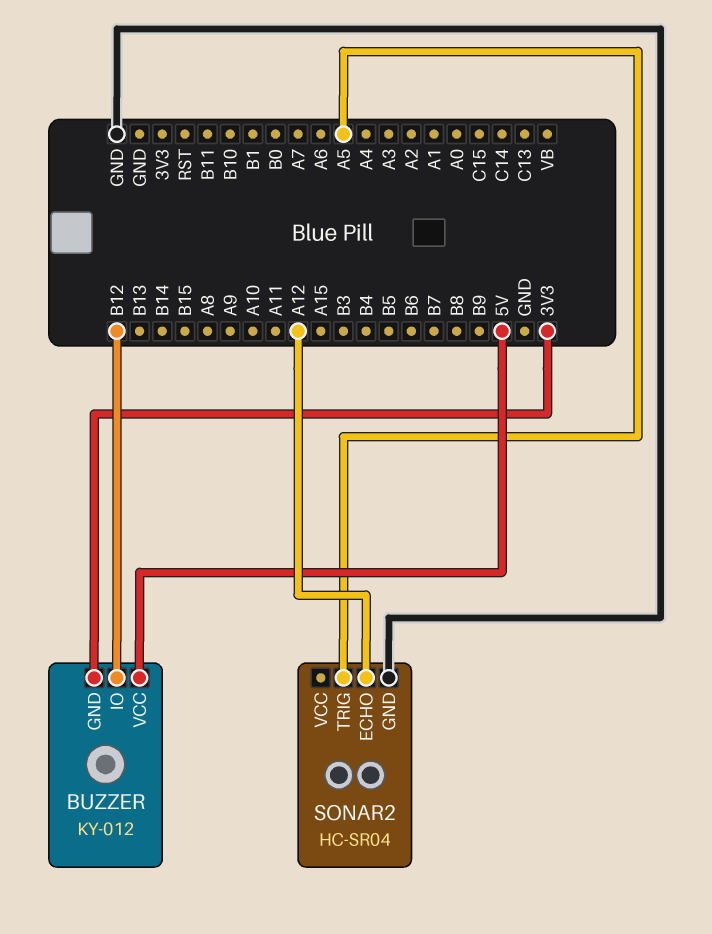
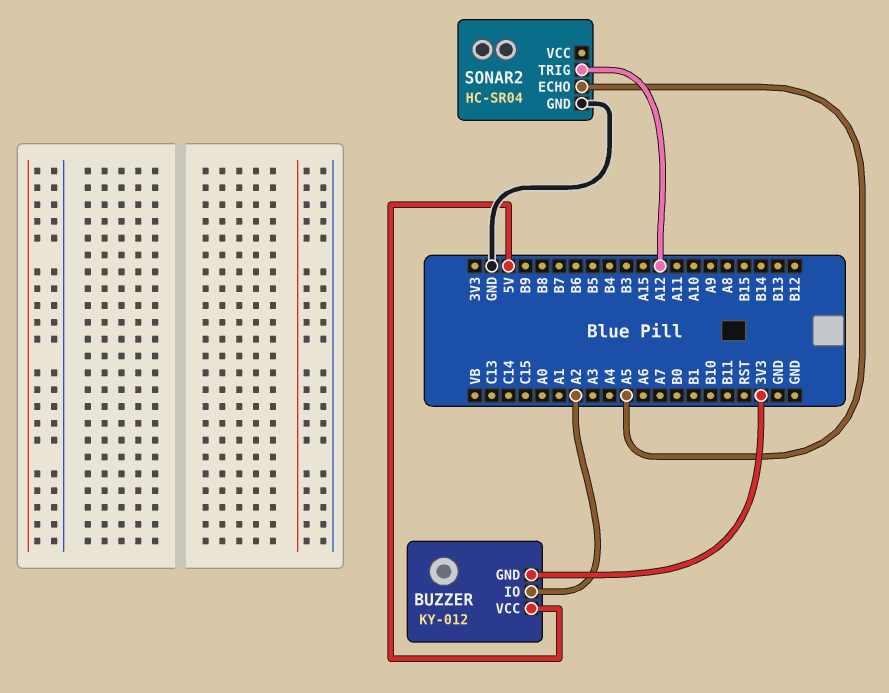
BUZZER pin IO: B12 -> A2
SONAR2 pin ECHO: A12 -> A5
SONAR2 pin TRIG: A5 -> A12

